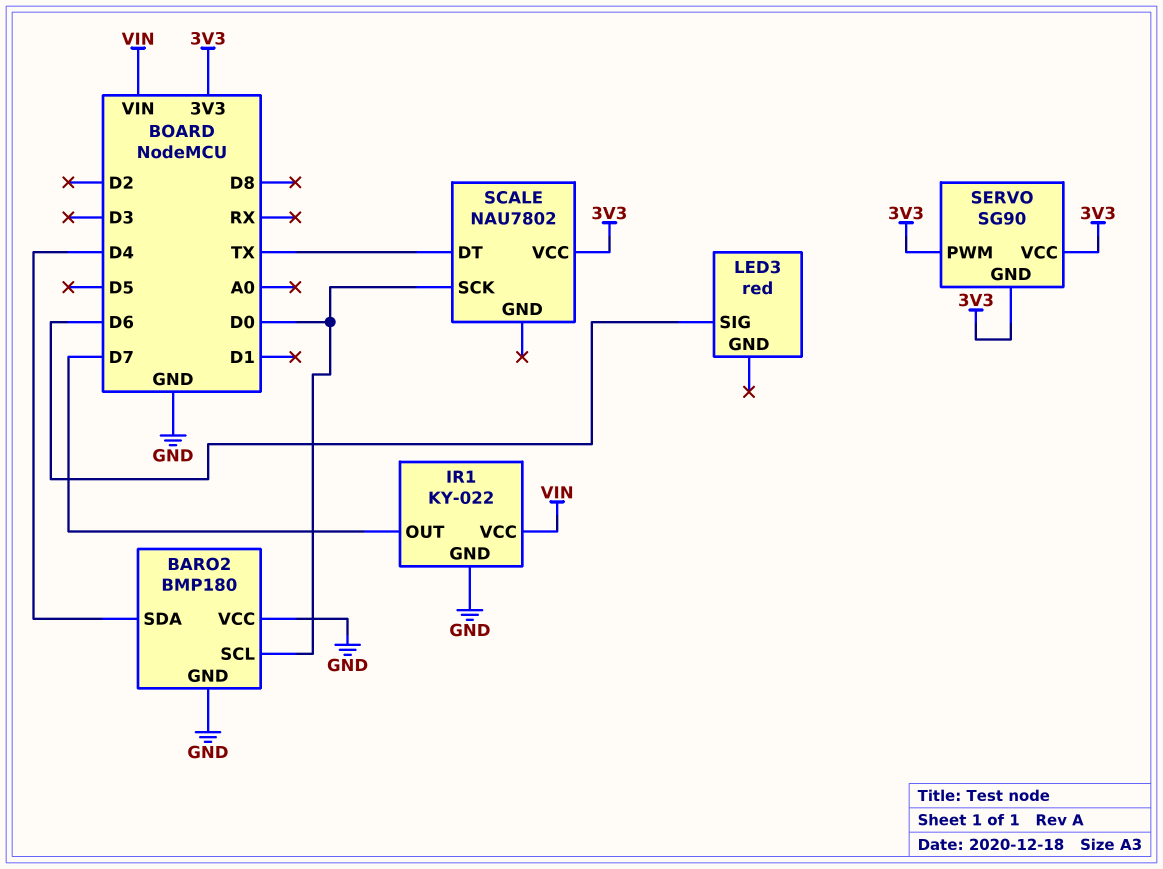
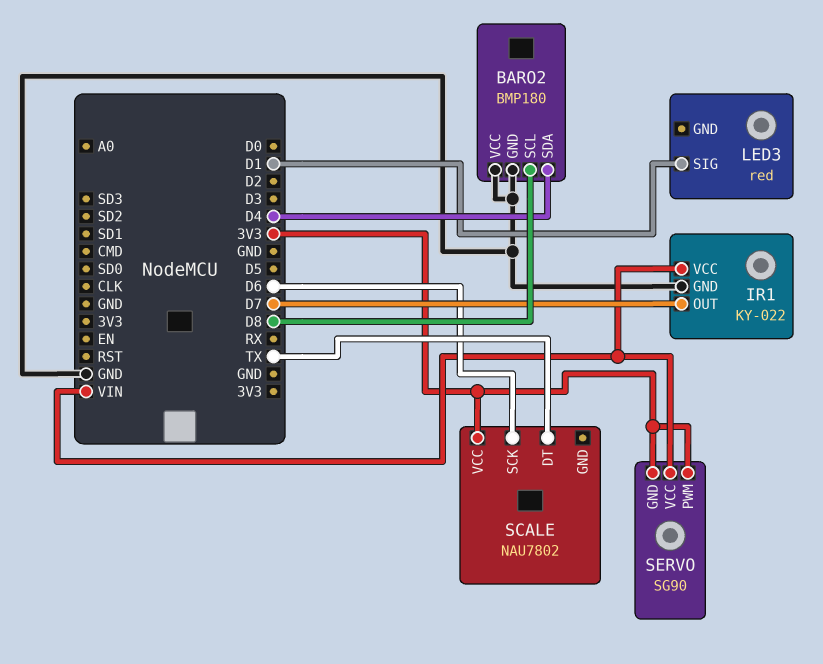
BARO2 pin SCL: D0 -> D8
LED3 pin SIG: D6 -> D1
SCALE pin SCK: D0 -> D6
SERVO pin VCC: 3V3 -> VIN

